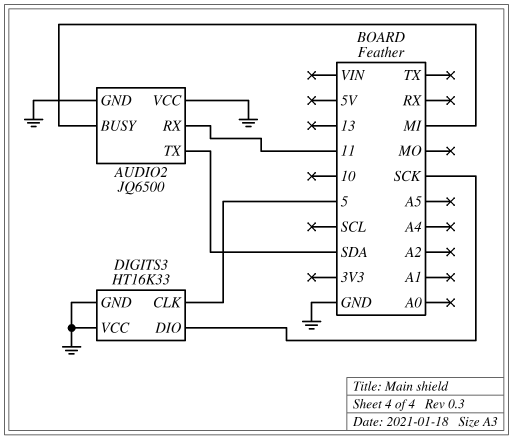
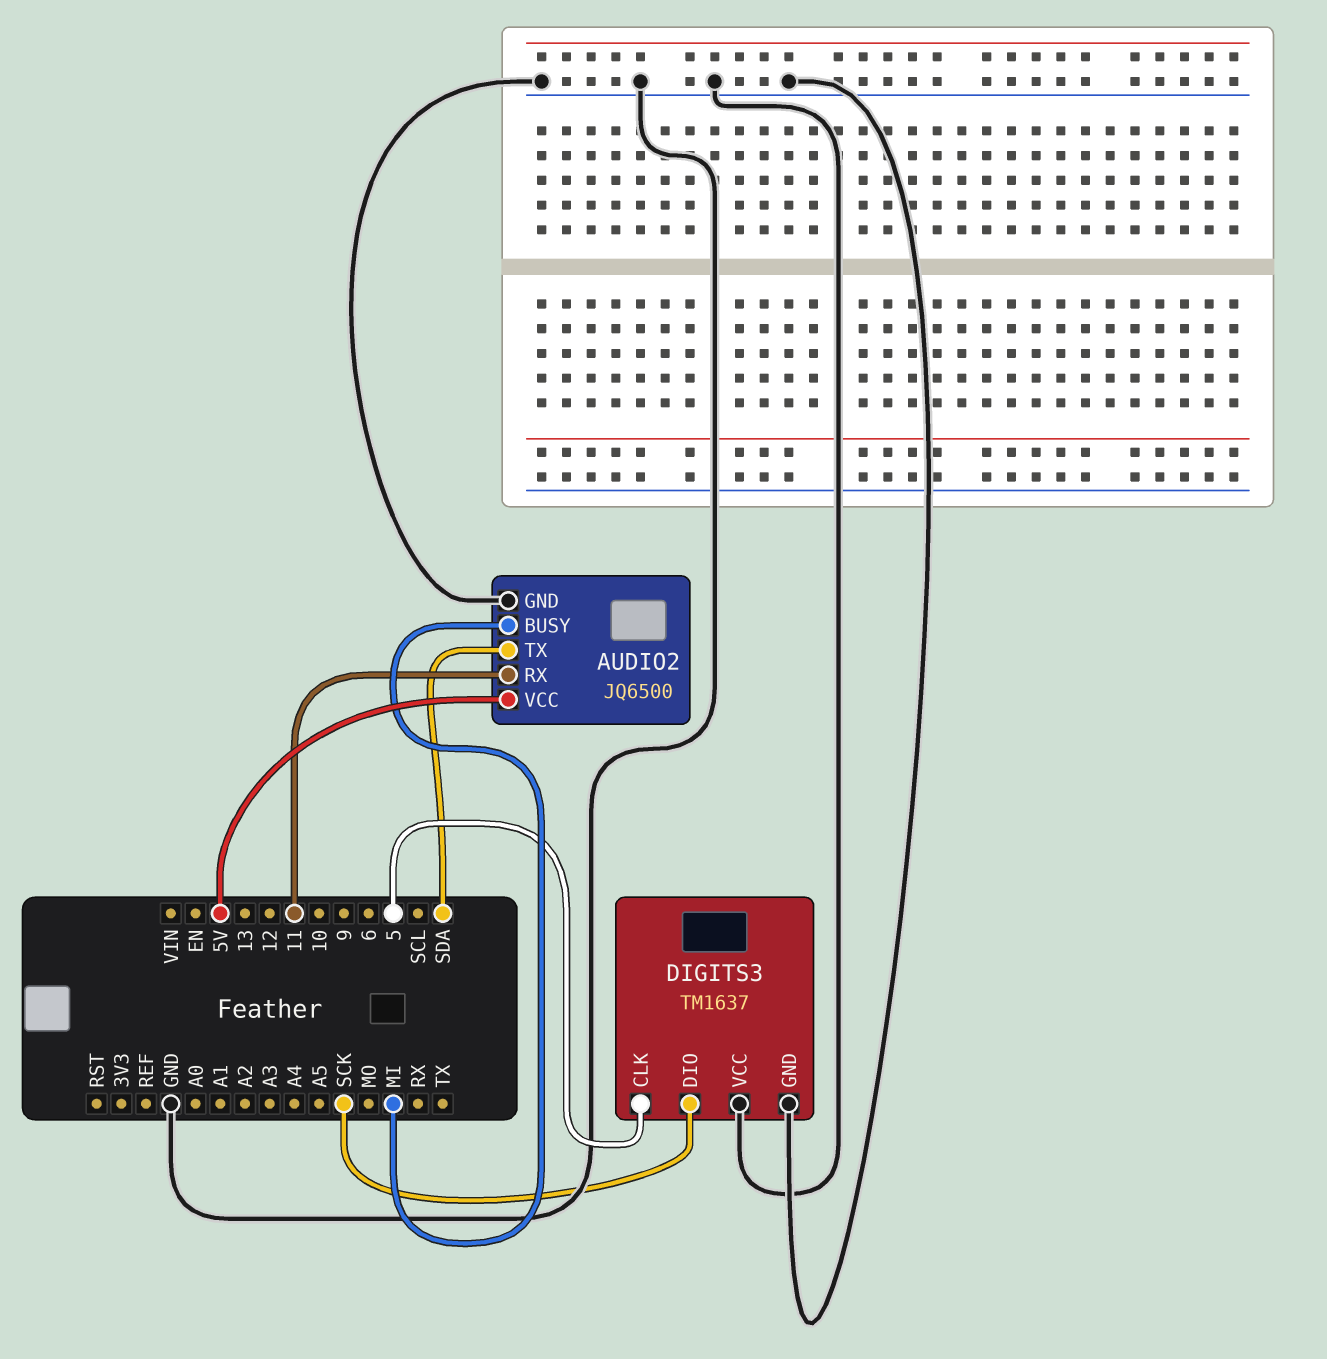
AUDIO2 pin VCC: GND -> 5V
DIGITS3: HT16K33 -> TM1637

